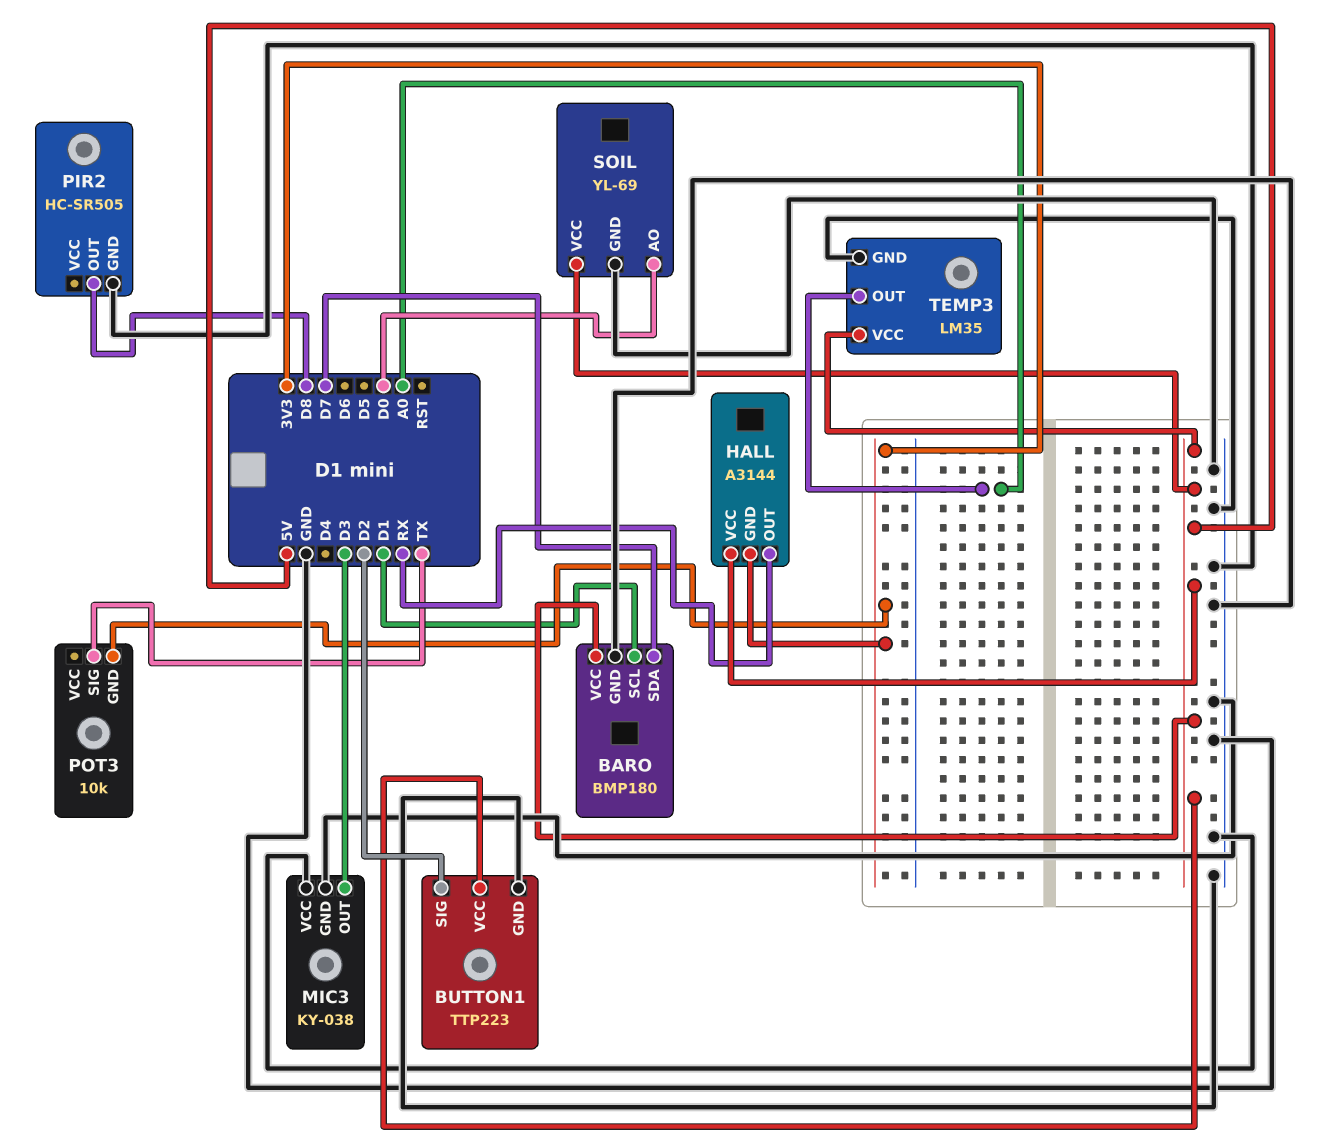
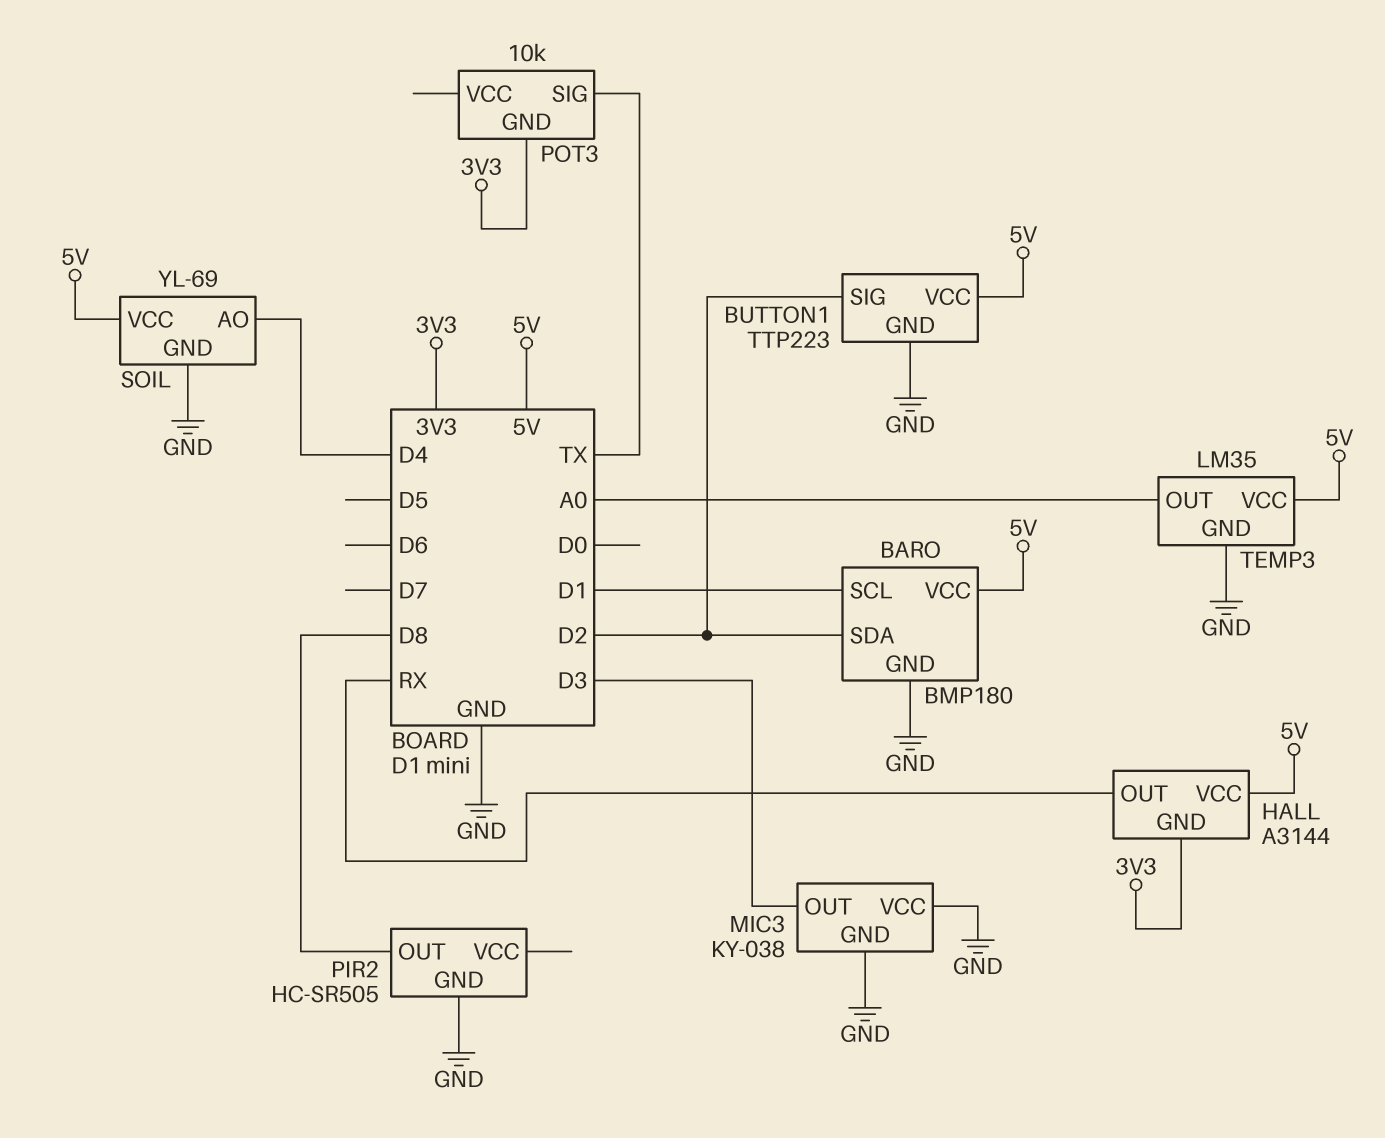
BARO pin SDA: D7 -> D2
SOIL pin AO: D0 -> D4

